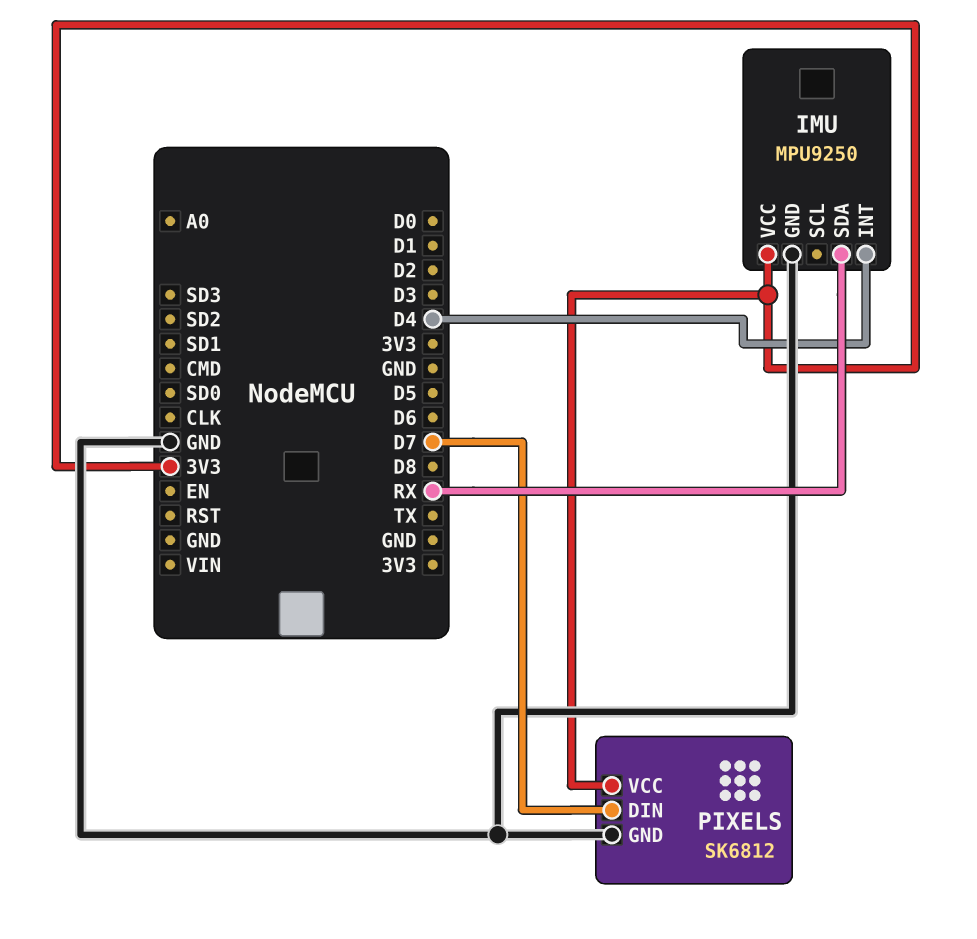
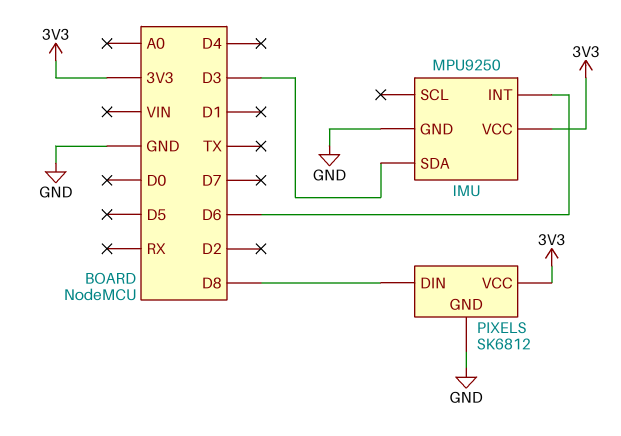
IMU pin INT: D4 -> D6
IMU pin SDA: RX -> D3
PIXELS pin DIN: D7 -> D8

